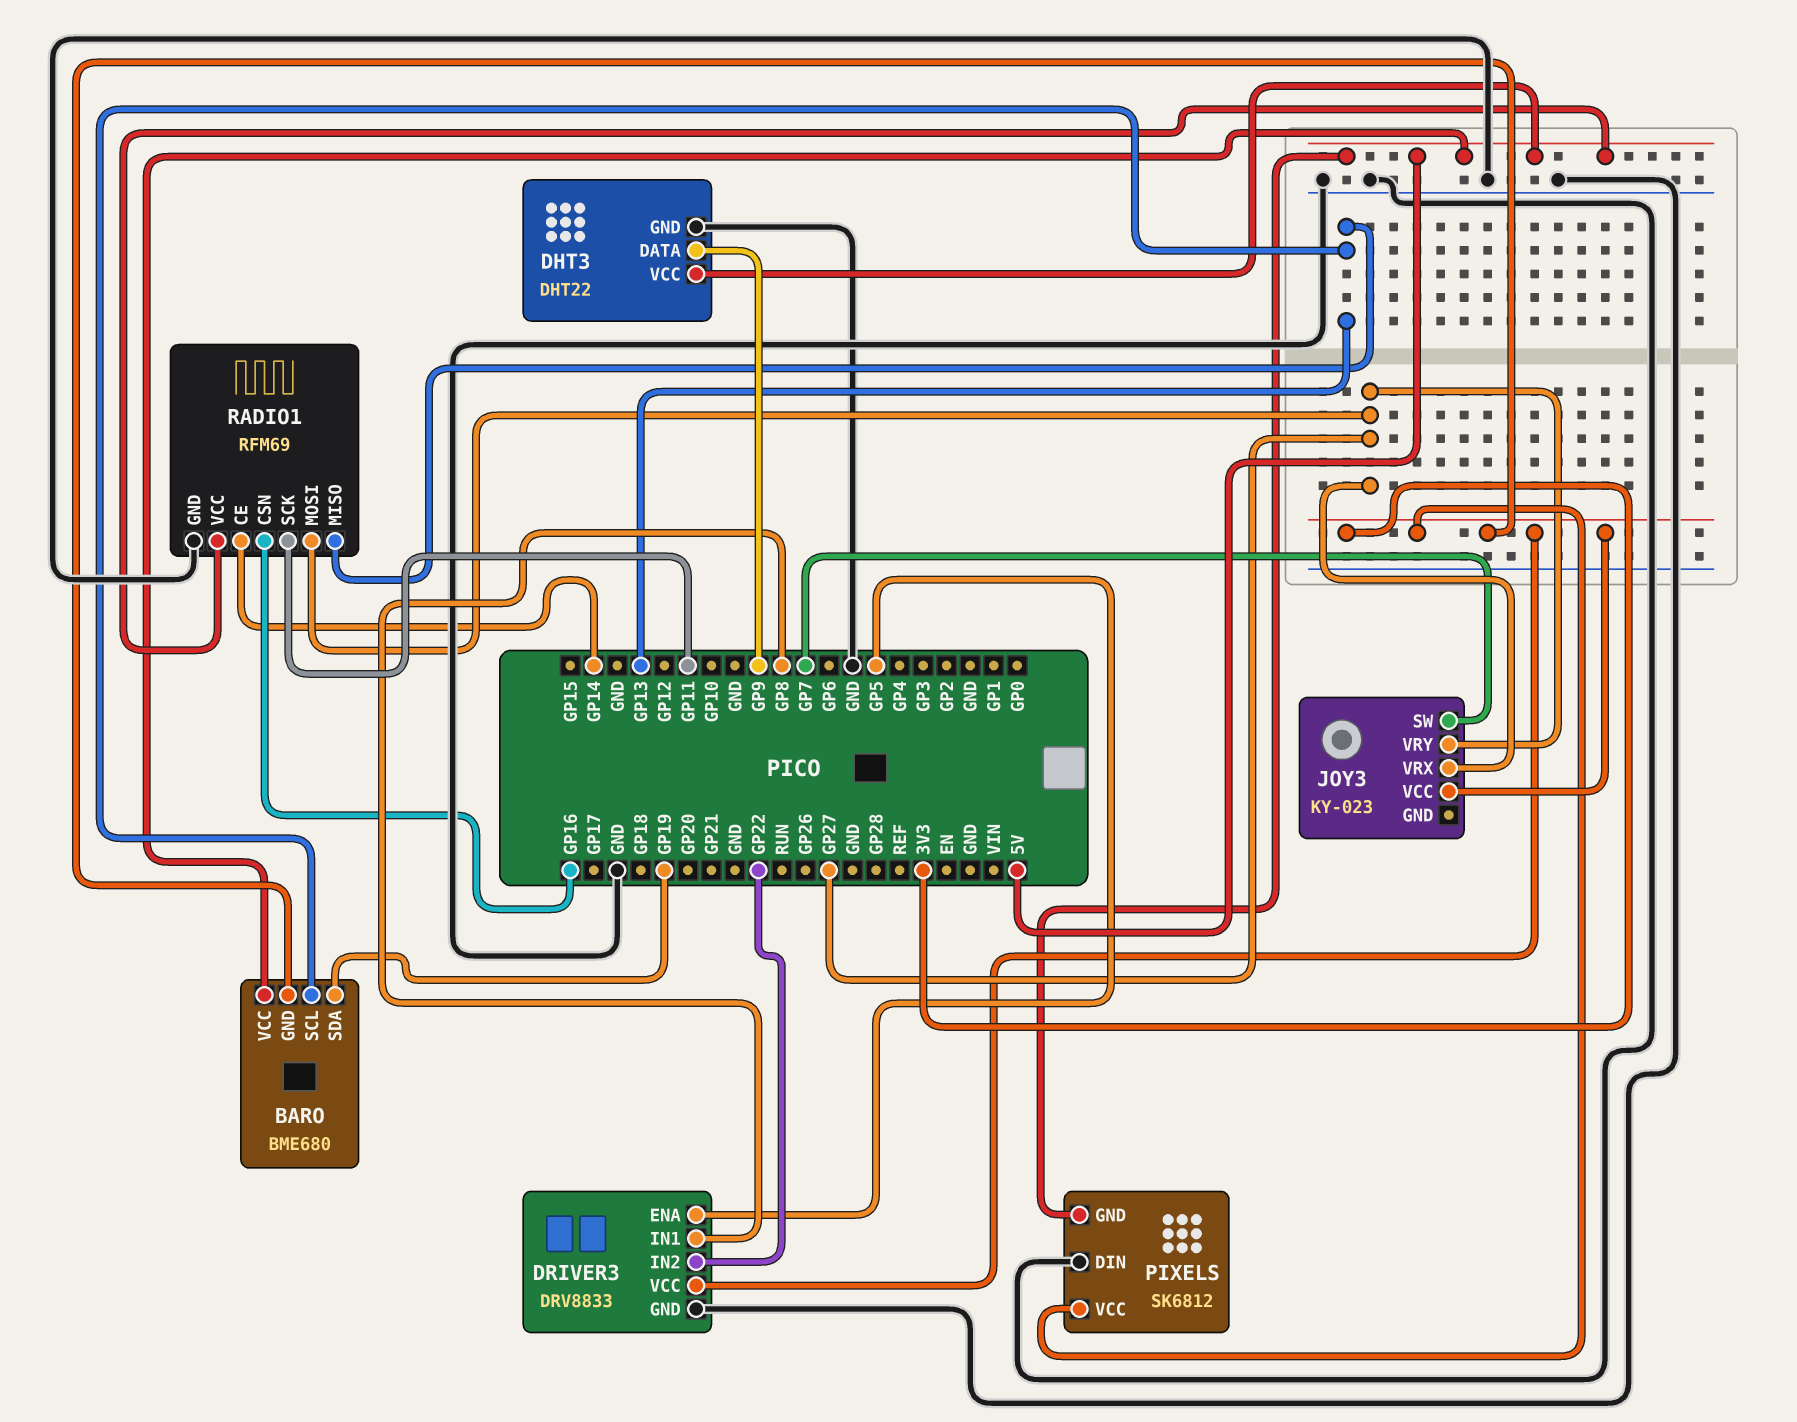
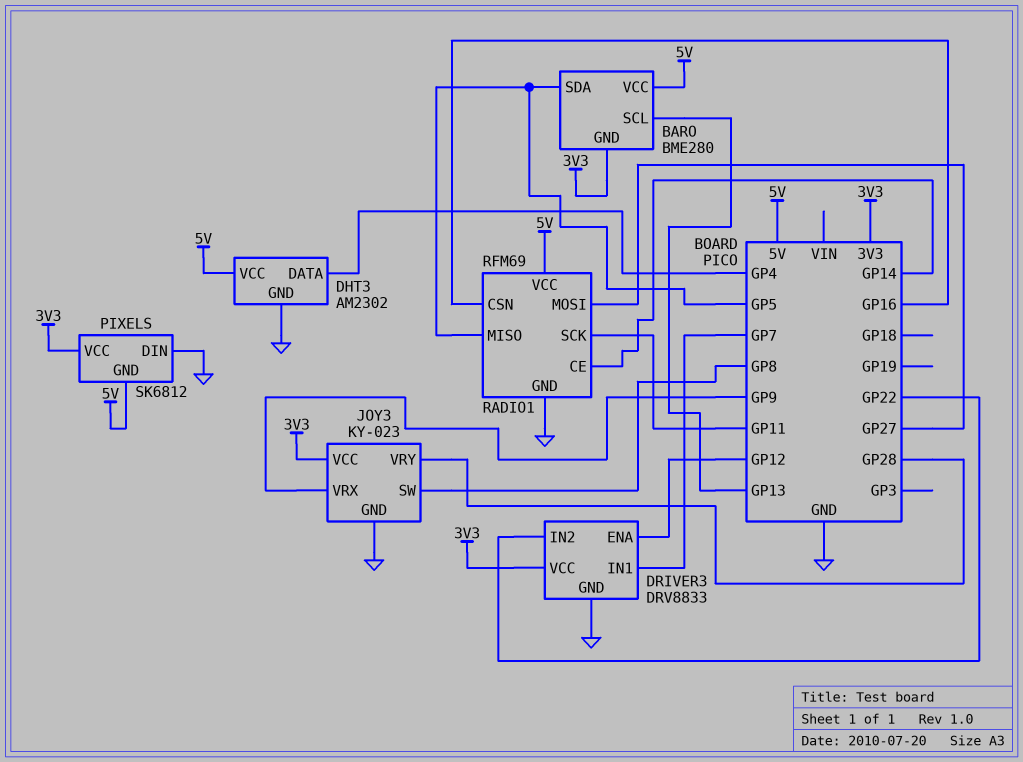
BARO: BME680 -> BME280
BARO pin SDA: GP19 -> GP5
DHT3: DHT22 -> AM2302
DHT3 pin DATA: GP9 -> GP4
DRIVER3 pin ENA: GP5 -> GP12
DRIVER3 pin IN1: GP8 -> GP7
JOY3 pin GND: none -> GND
JOY3 pin SW: GP7 -> GP8
JOY3 pin VRX: GP27 -> GP9
JOY3 pin VRY: GP27 -> GP28
RADIO1 pin MISO: GP13 -> GP5

